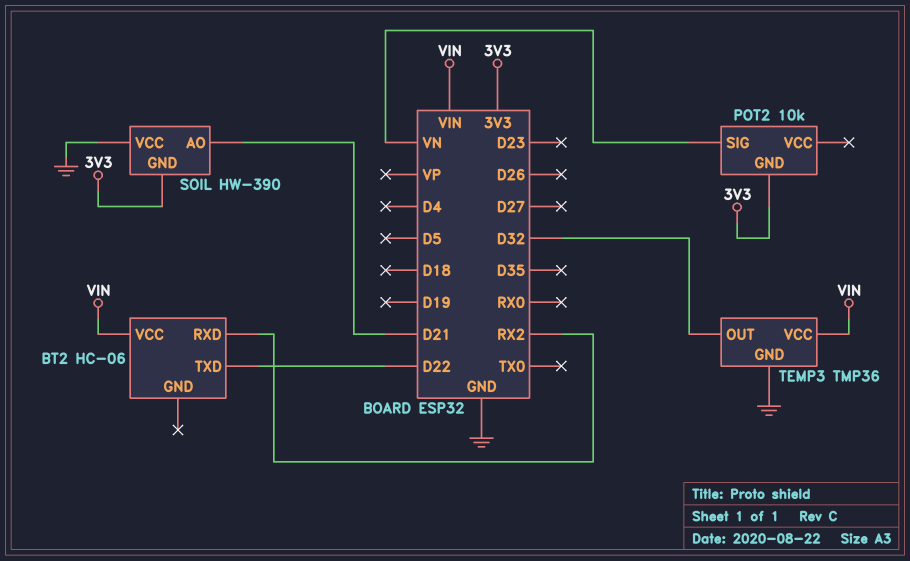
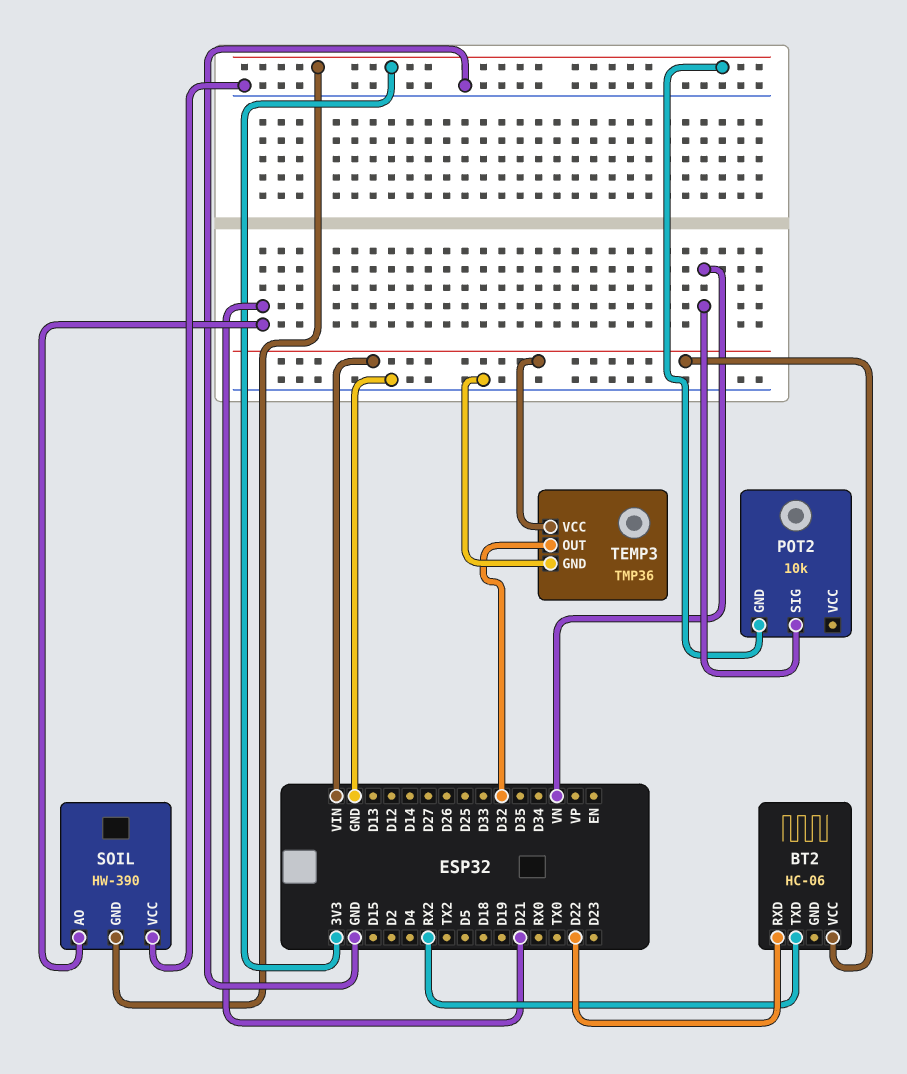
BT2 pin RXD: RX2 -> D22
BT2 pin TXD: D22 -> RX2

